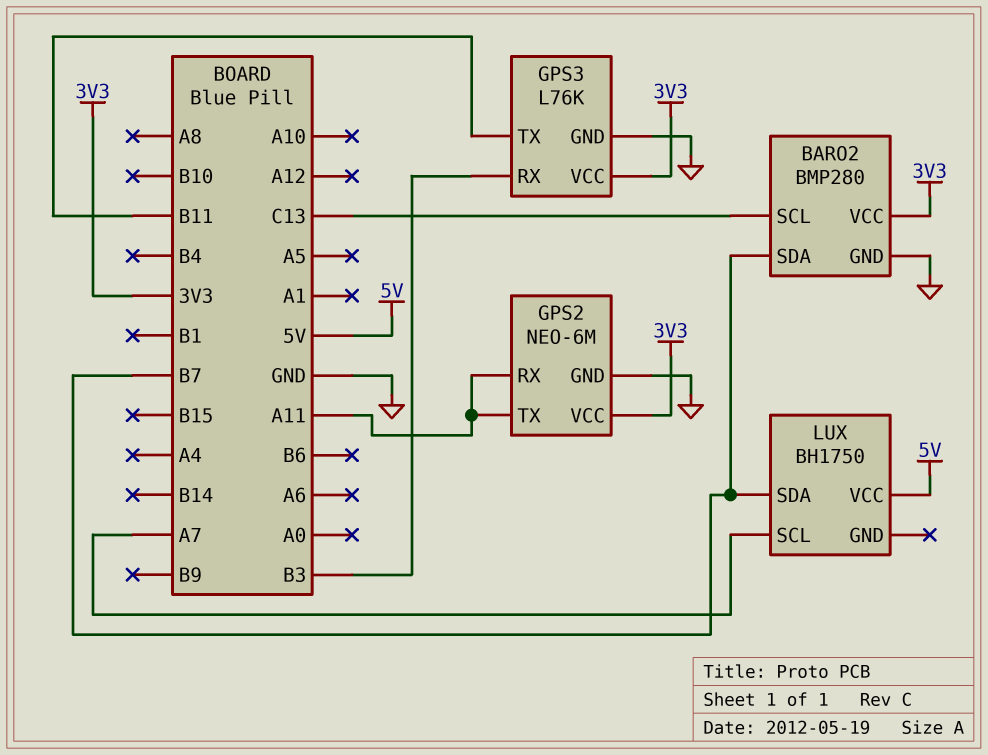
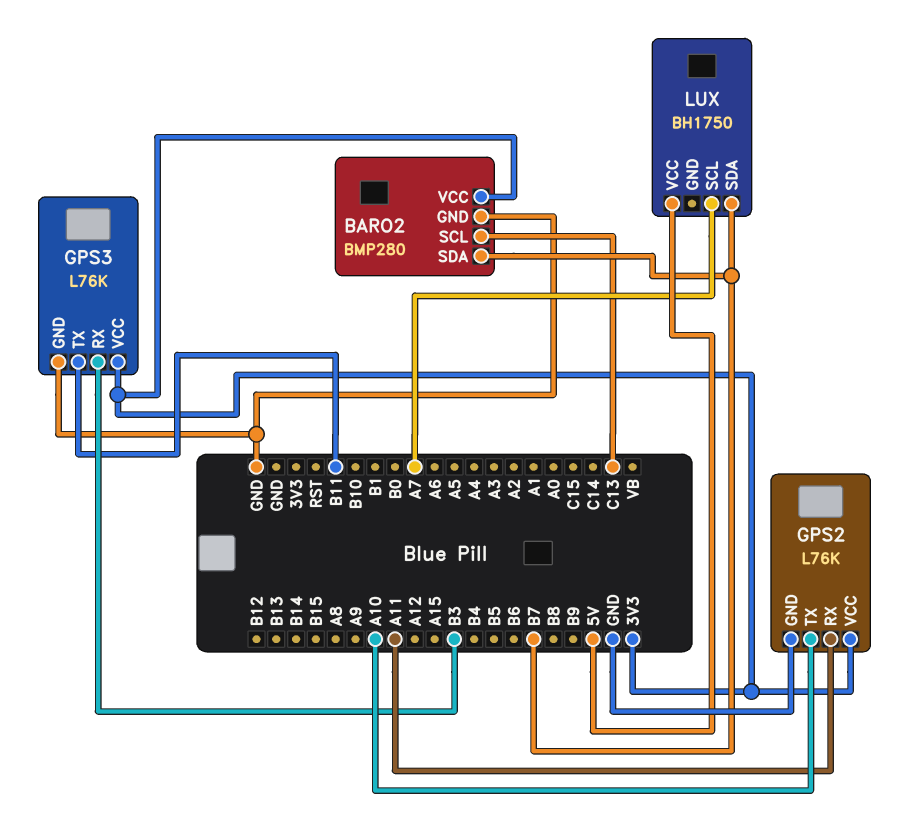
GPS2: NEO-6M -> L76K
GPS2 pin TX: A11 -> A10

